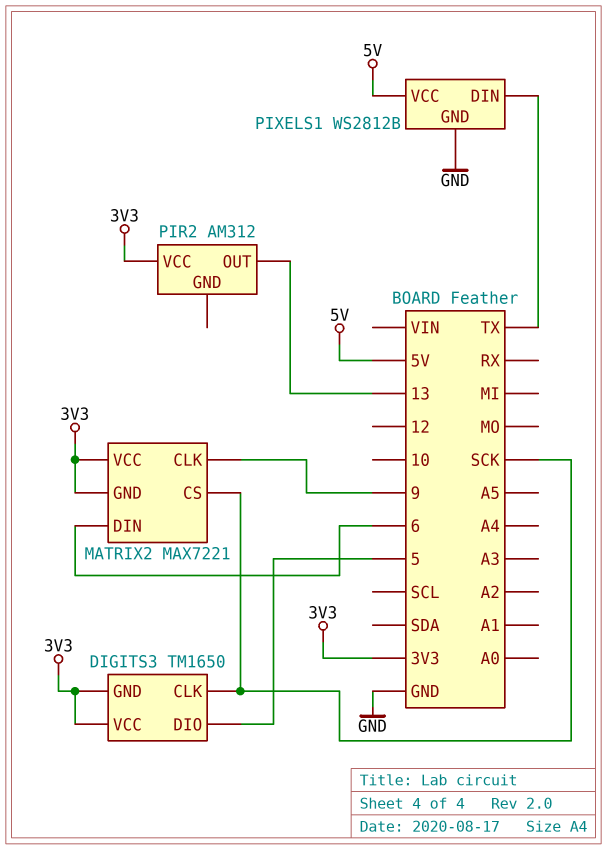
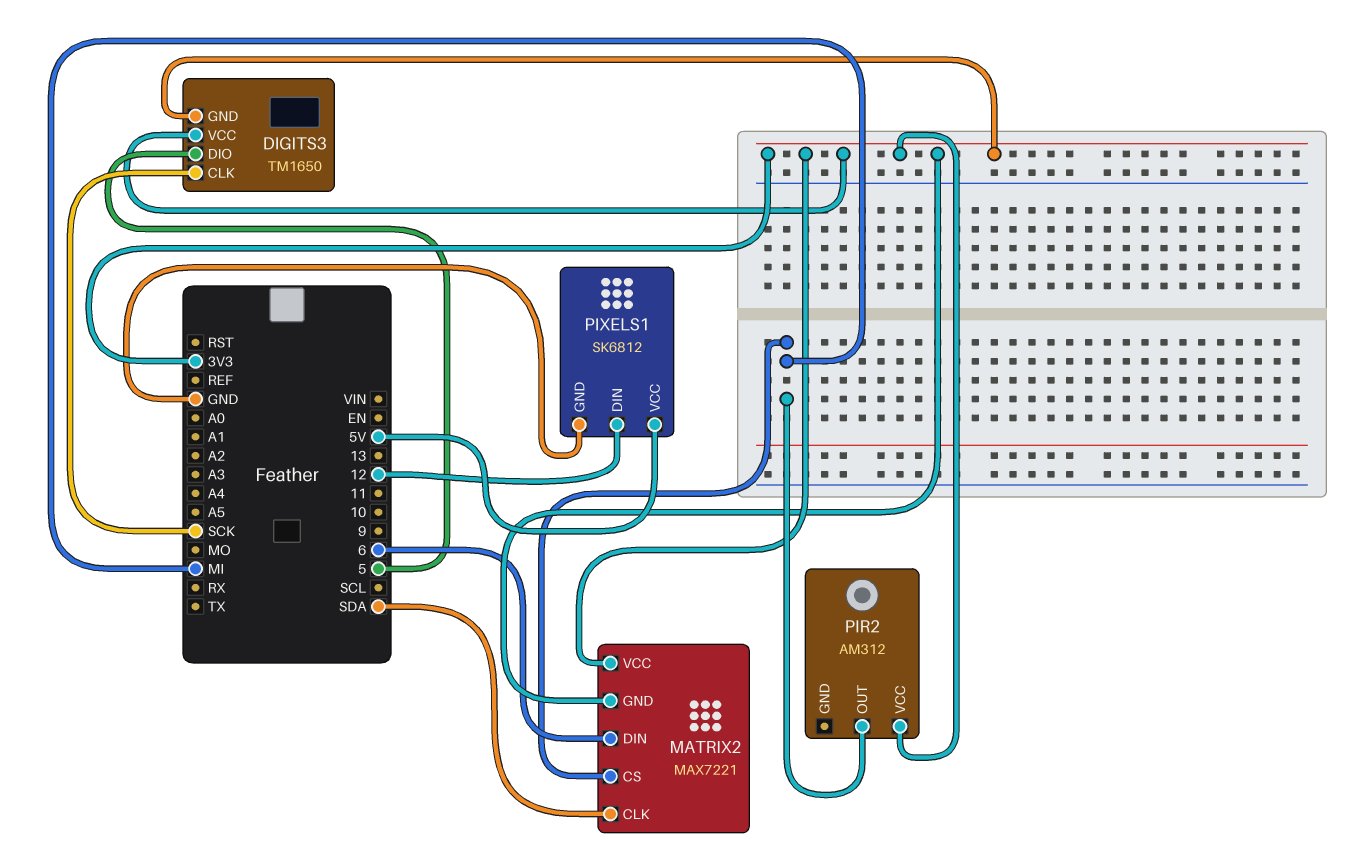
MATRIX2 pin CLK: 9 -> SDA
MATRIX2 pin CS: SCK -> MI
PIR2 pin OUT: 13 -> MI
PIXELS1: WS2812B -> SK6812
PIXELS1 pin DIN: TX -> 12

